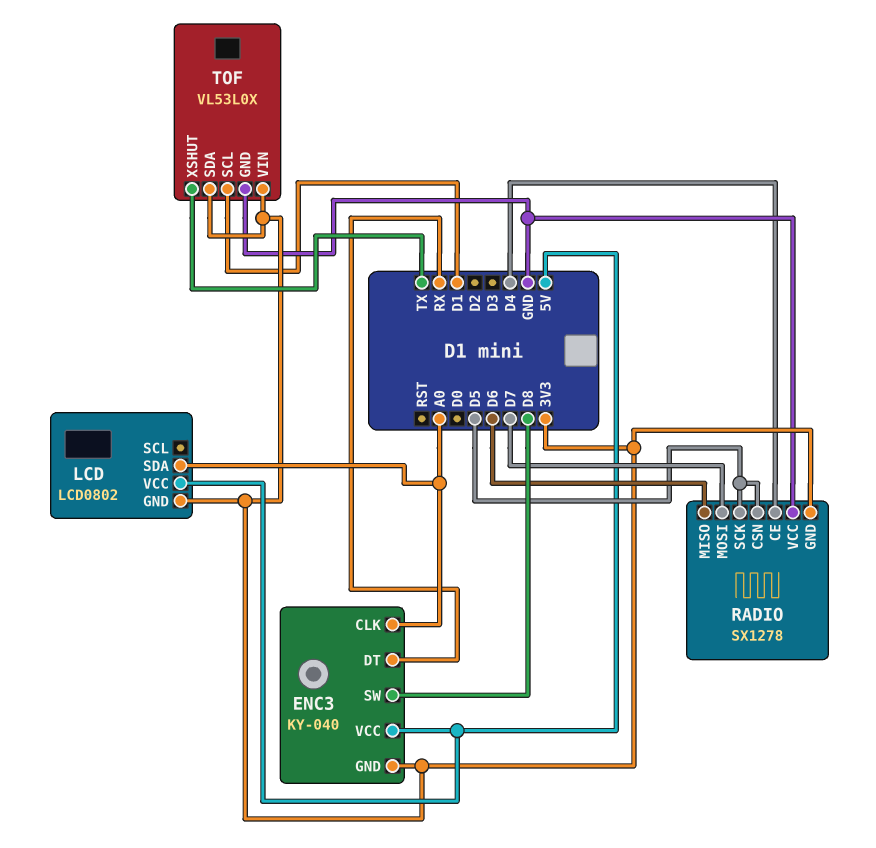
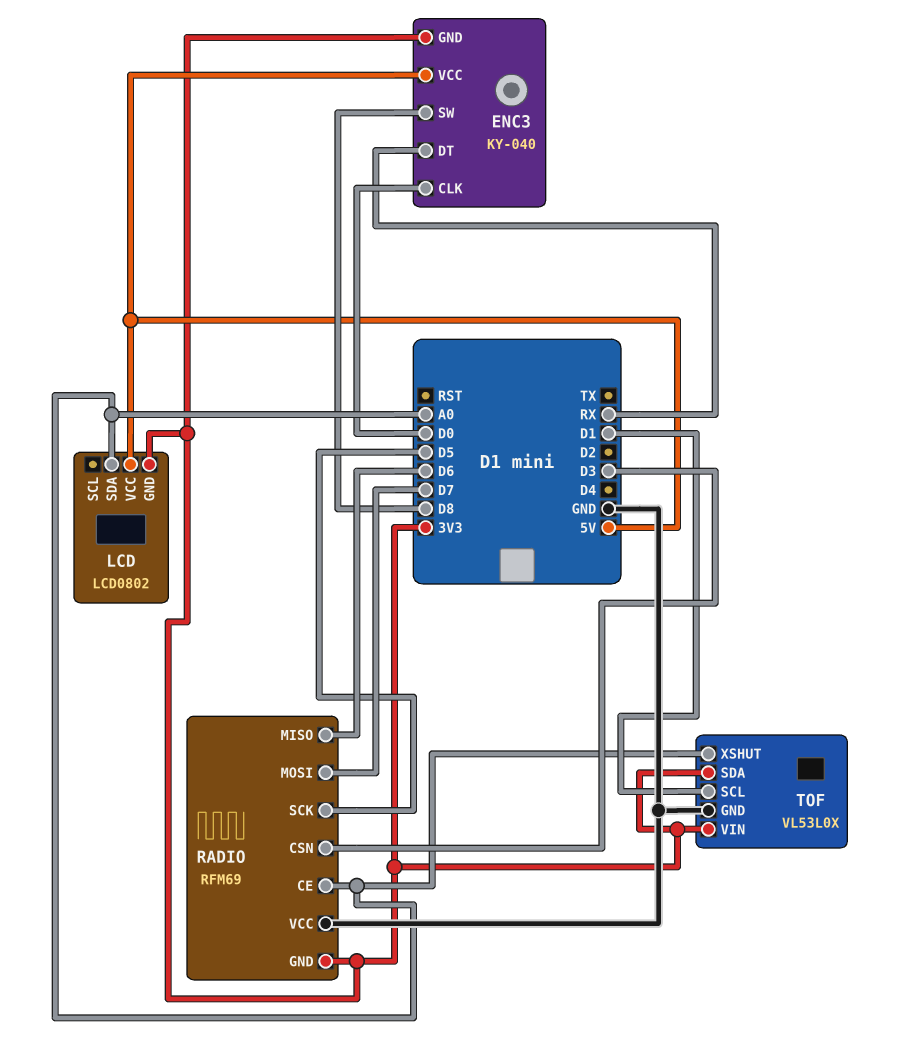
ENC3 pin CLK: A0 -> D0
RADIO: SX1278 -> RFM69
RADIO pin CE: D4 -> A0
RADIO pin CSN: D5 -> D3
TOF pin XSHUT: TX -> A0

